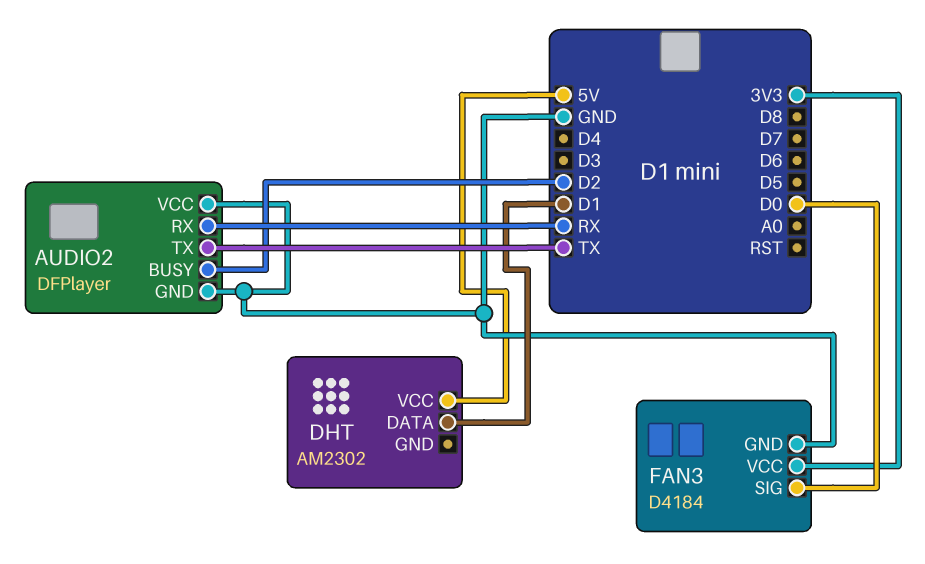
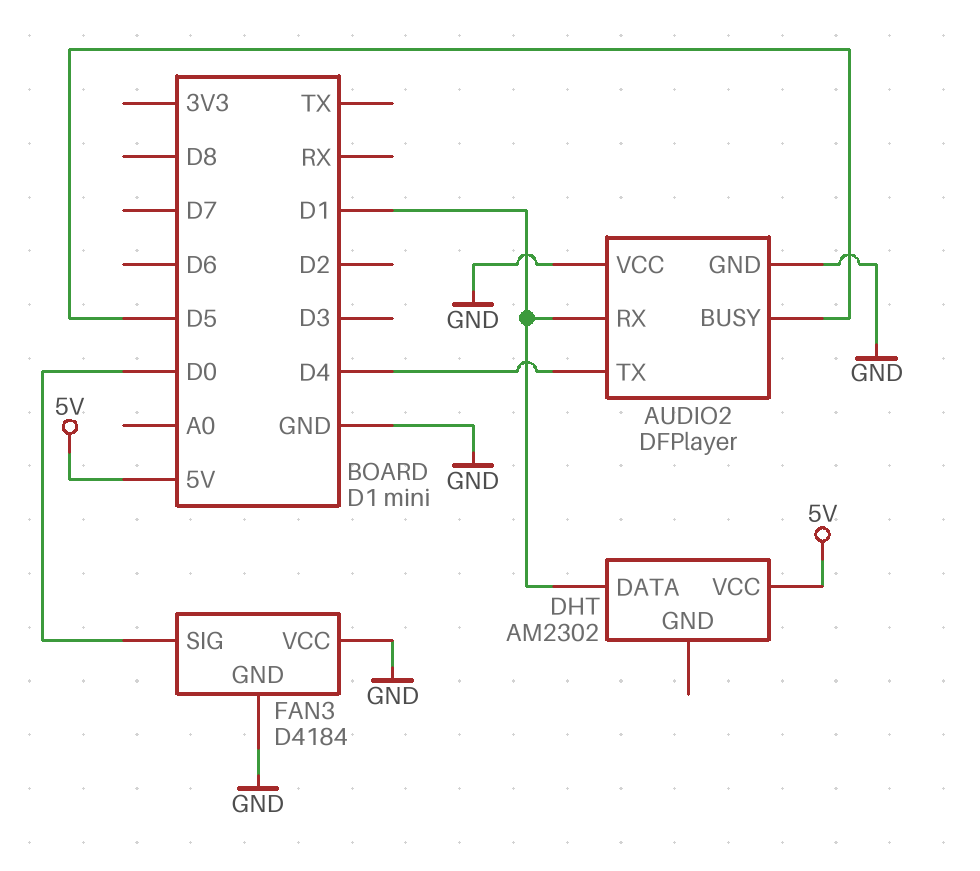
AUDIO2 pin BUSY: D2 -> D5
AUDIO2 pin RX: RX -> D1
AUDIO2 pin TX: TX -> D4
FAN3 pin VCC: 3V3 -> GND

